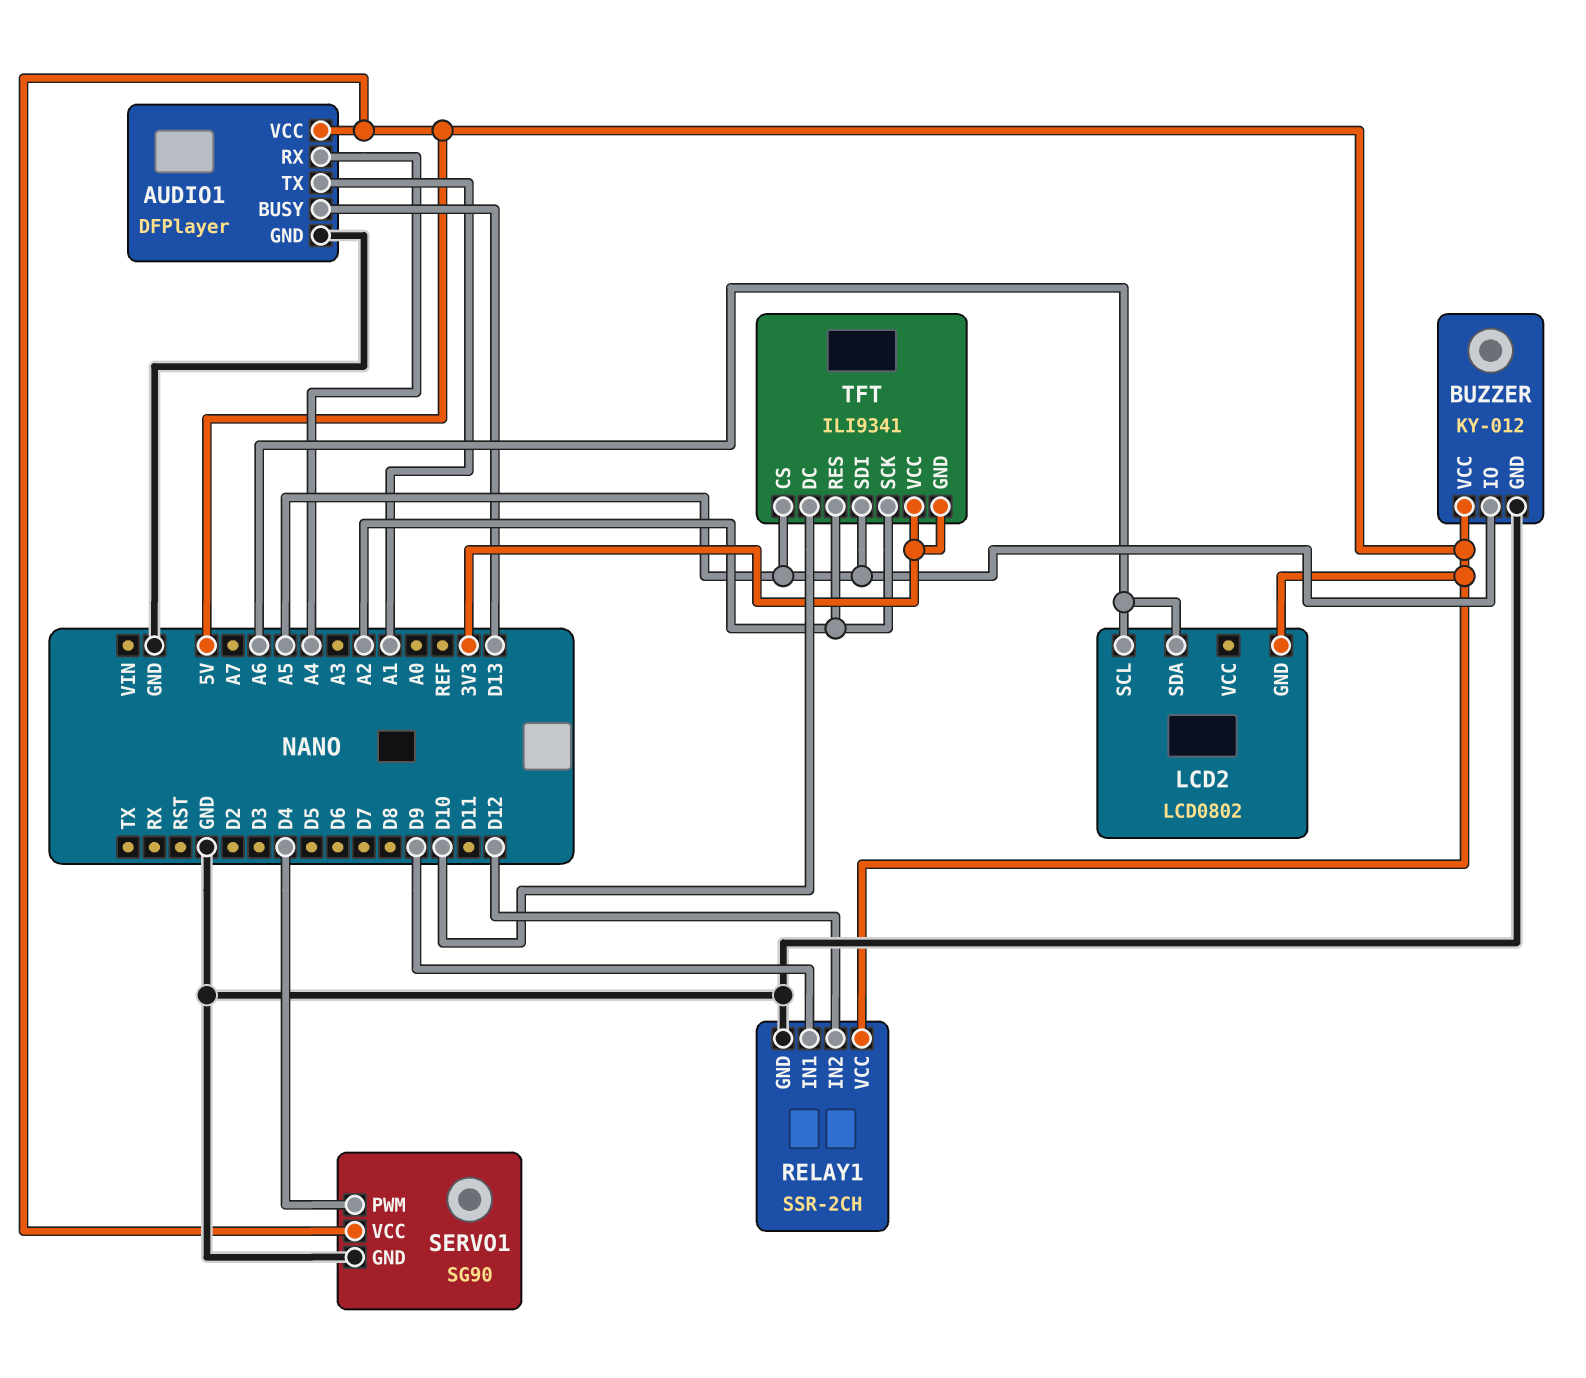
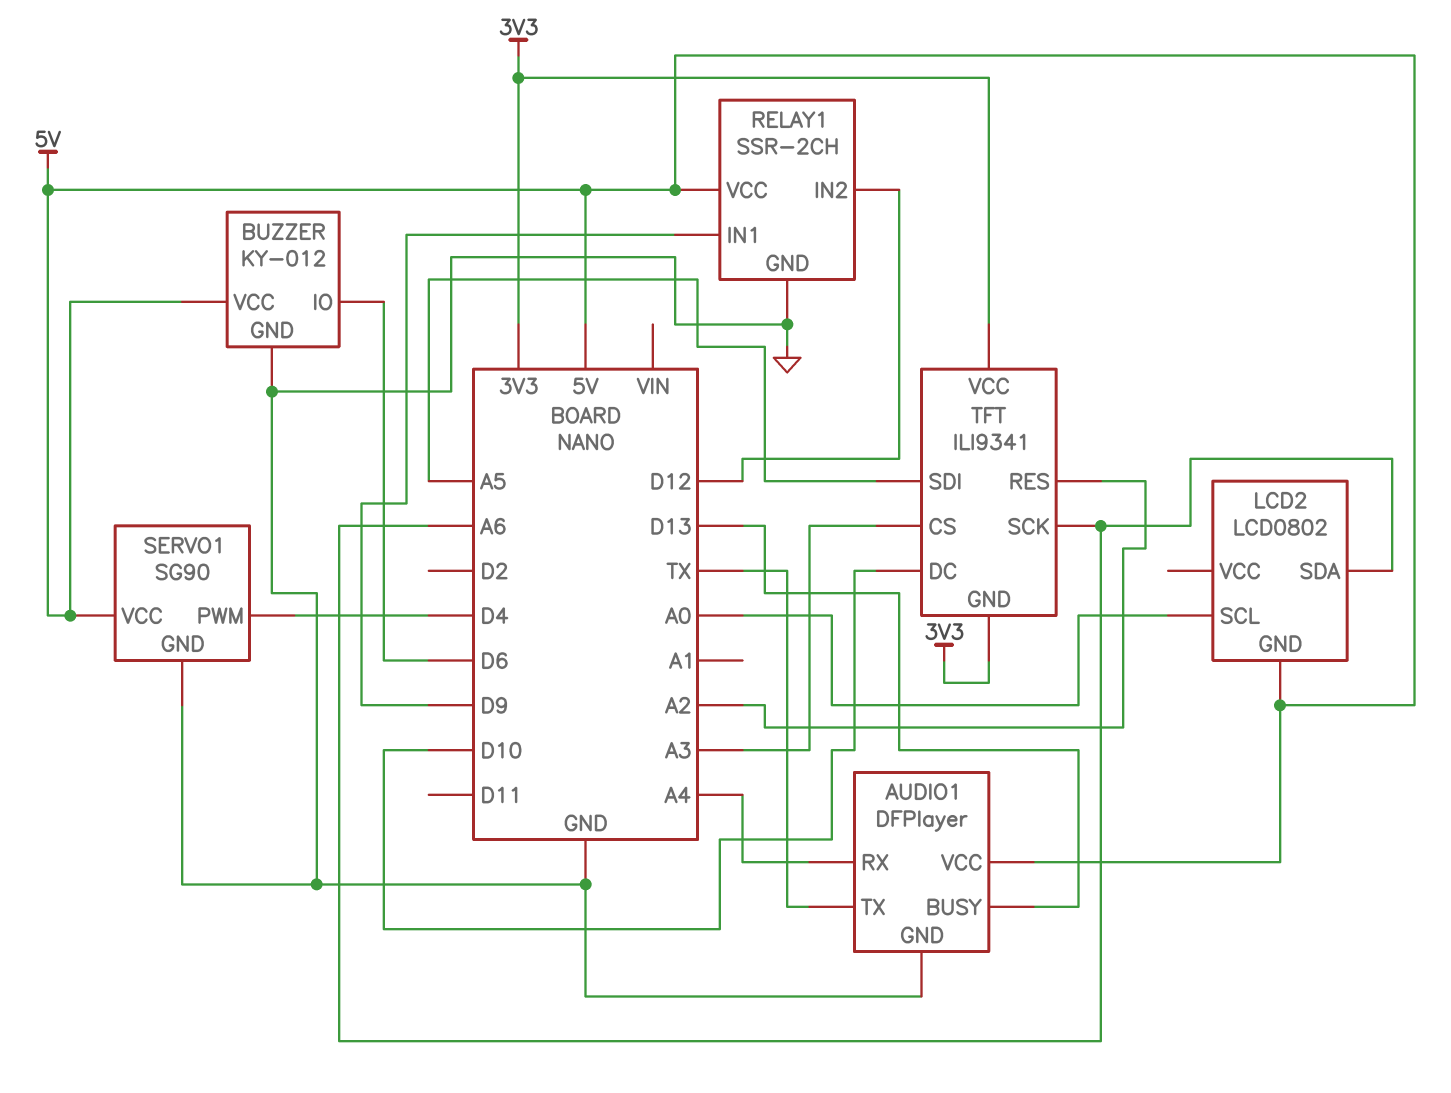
AUDIO1 pin TX: A1 -> TX
BUZZER pin IO: A5 -> D6
LCD2 pin SCL: A6 -> A0
TFT pin CS: A5 -> A3
TFT pin SCK: A2 -> A6

